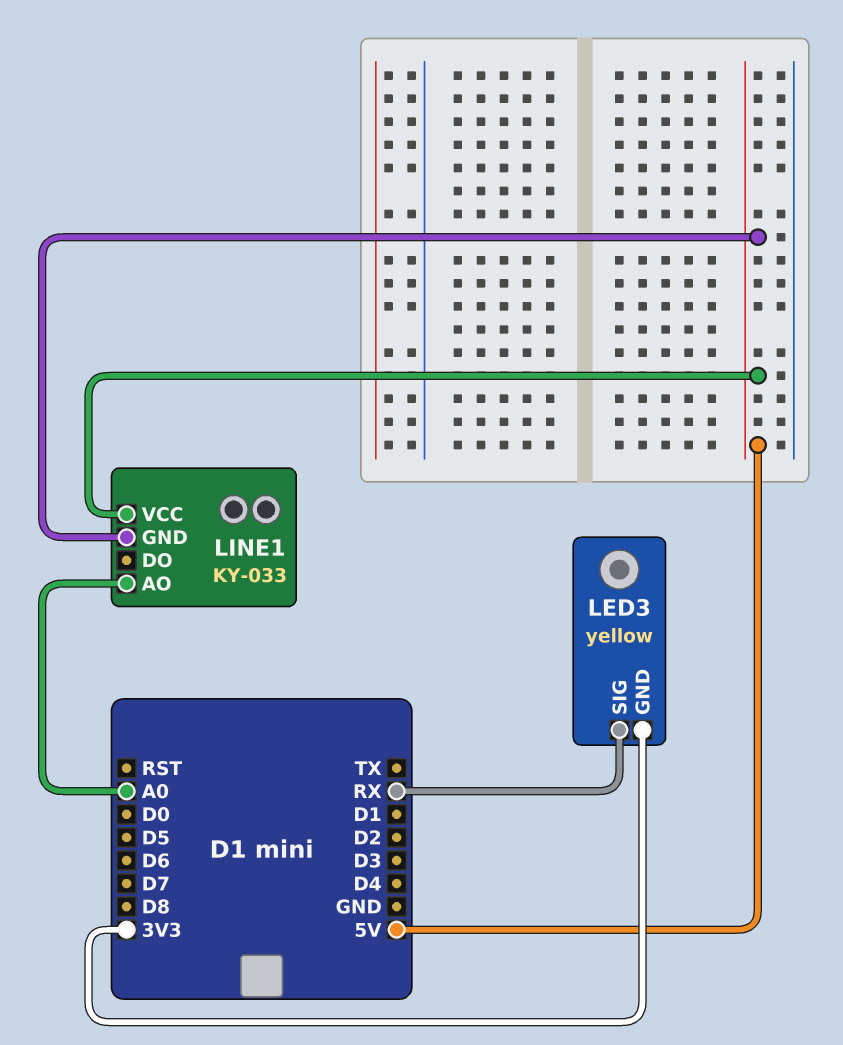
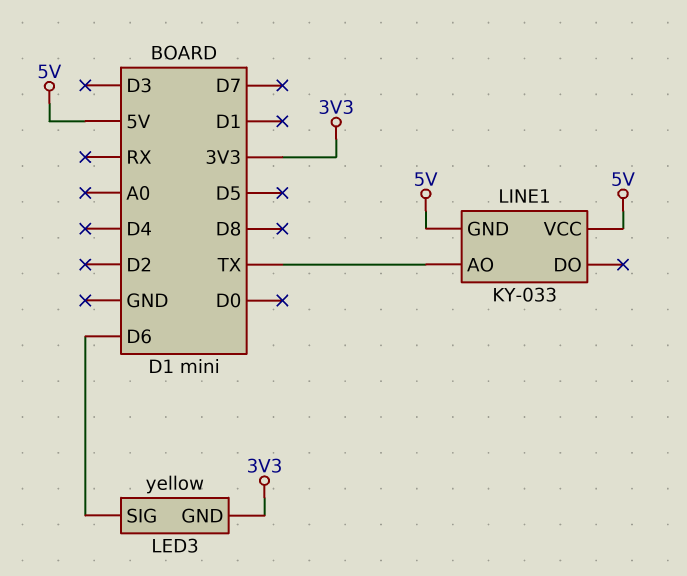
LED3 pin SIG: RX -> D6
LINE1 pin AO: A0 -> TX

